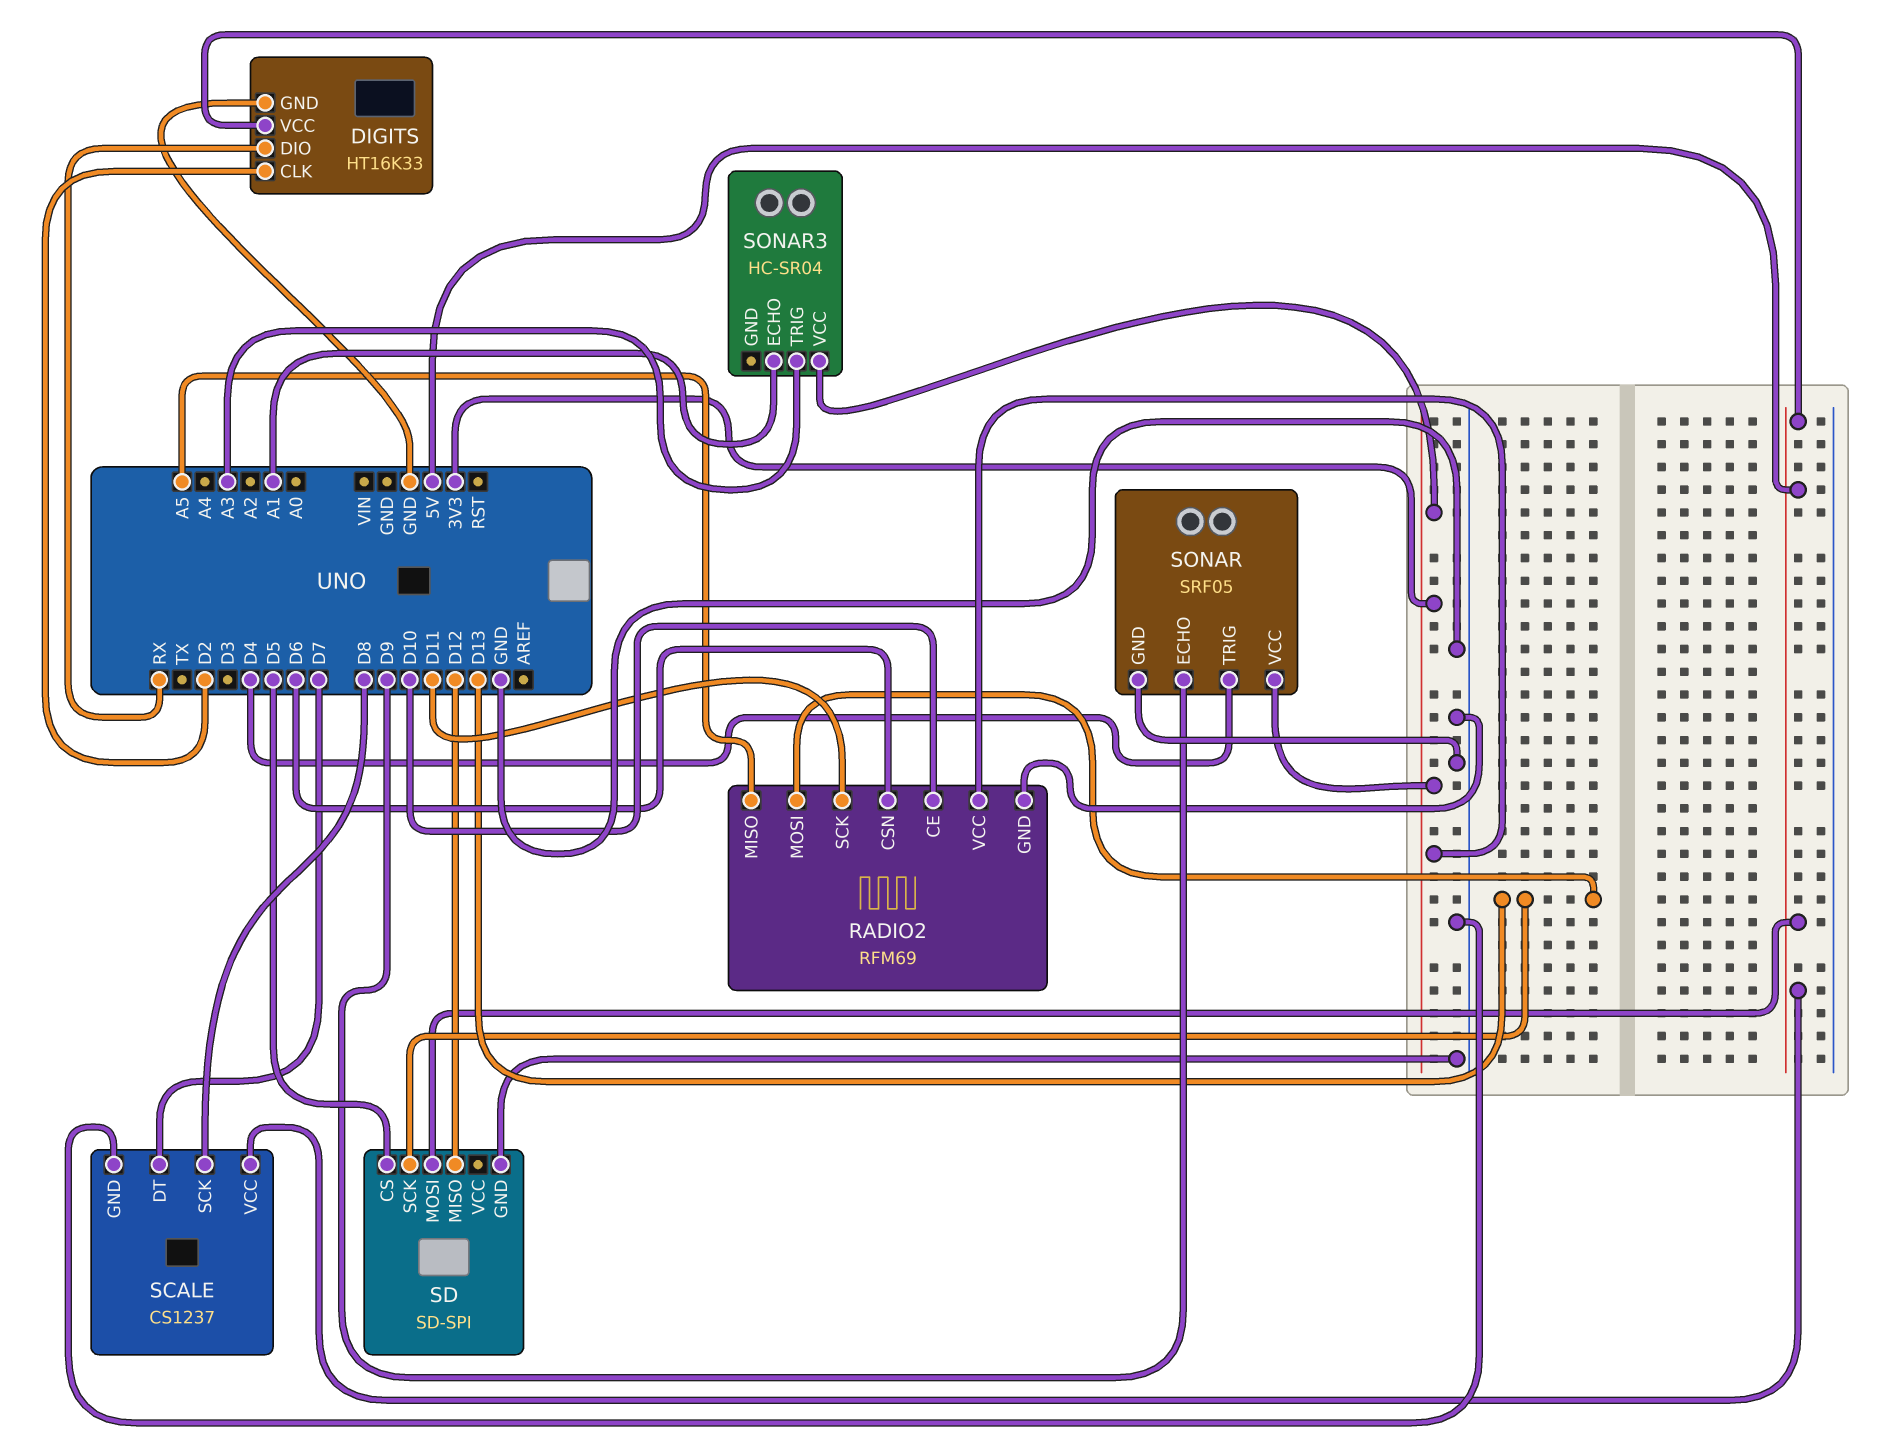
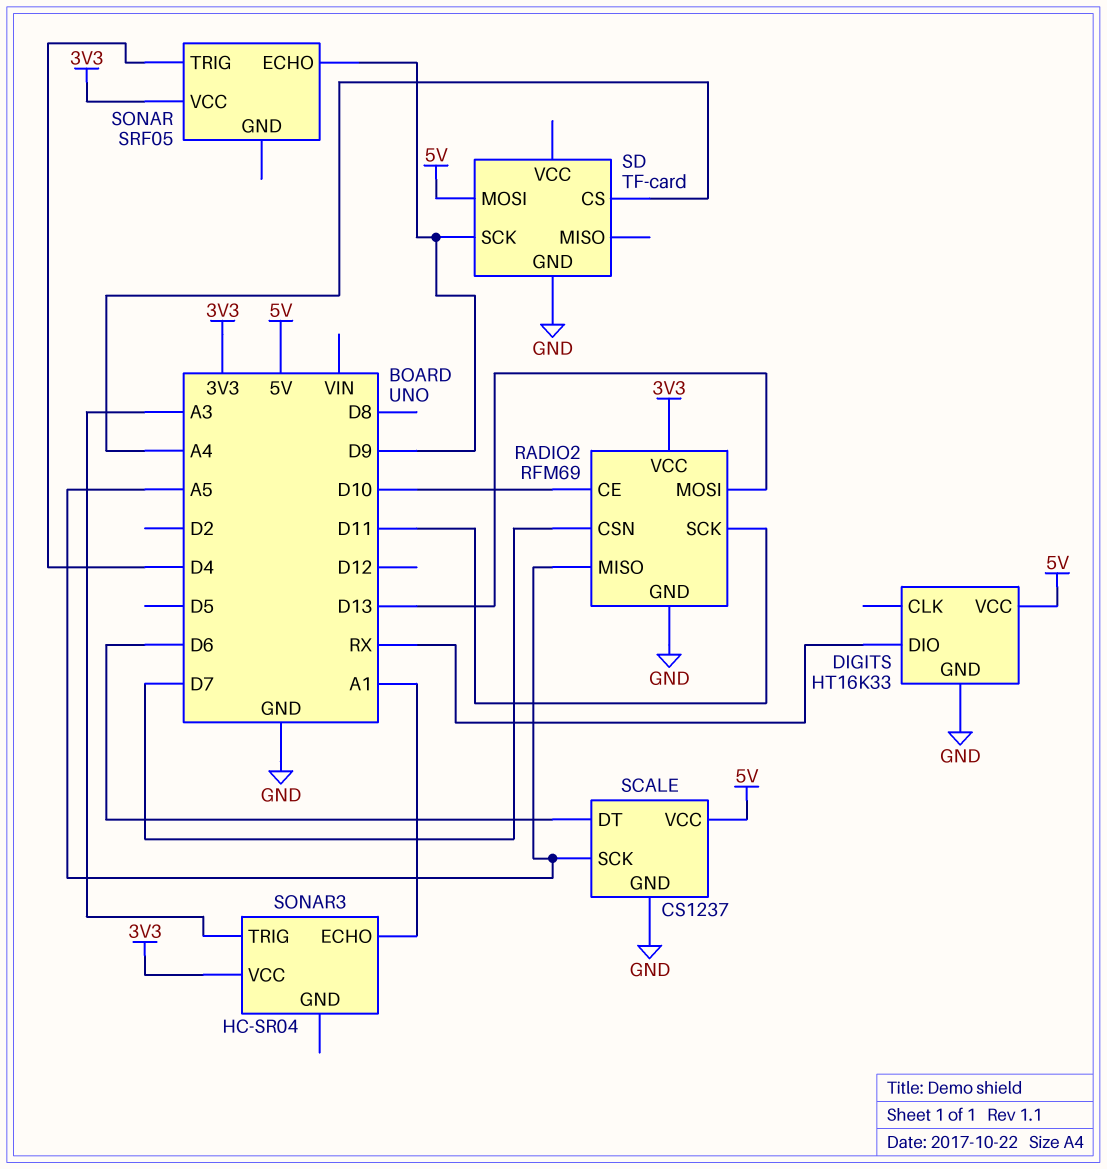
DIGITS pin CLK: D2 -> none
RADIO2 pin CSN: D6 -> D7
SCALE pin DT: D7 -> D6
SCALE pin SCK: D8 -> A5
SD: SD-SPI -> TF-card
SD pin CS: D5 -> A4
SD pin MISO: D12 -> none
SD pin SCK: D13 -> D9
SONAR pin GND: GND -> none

